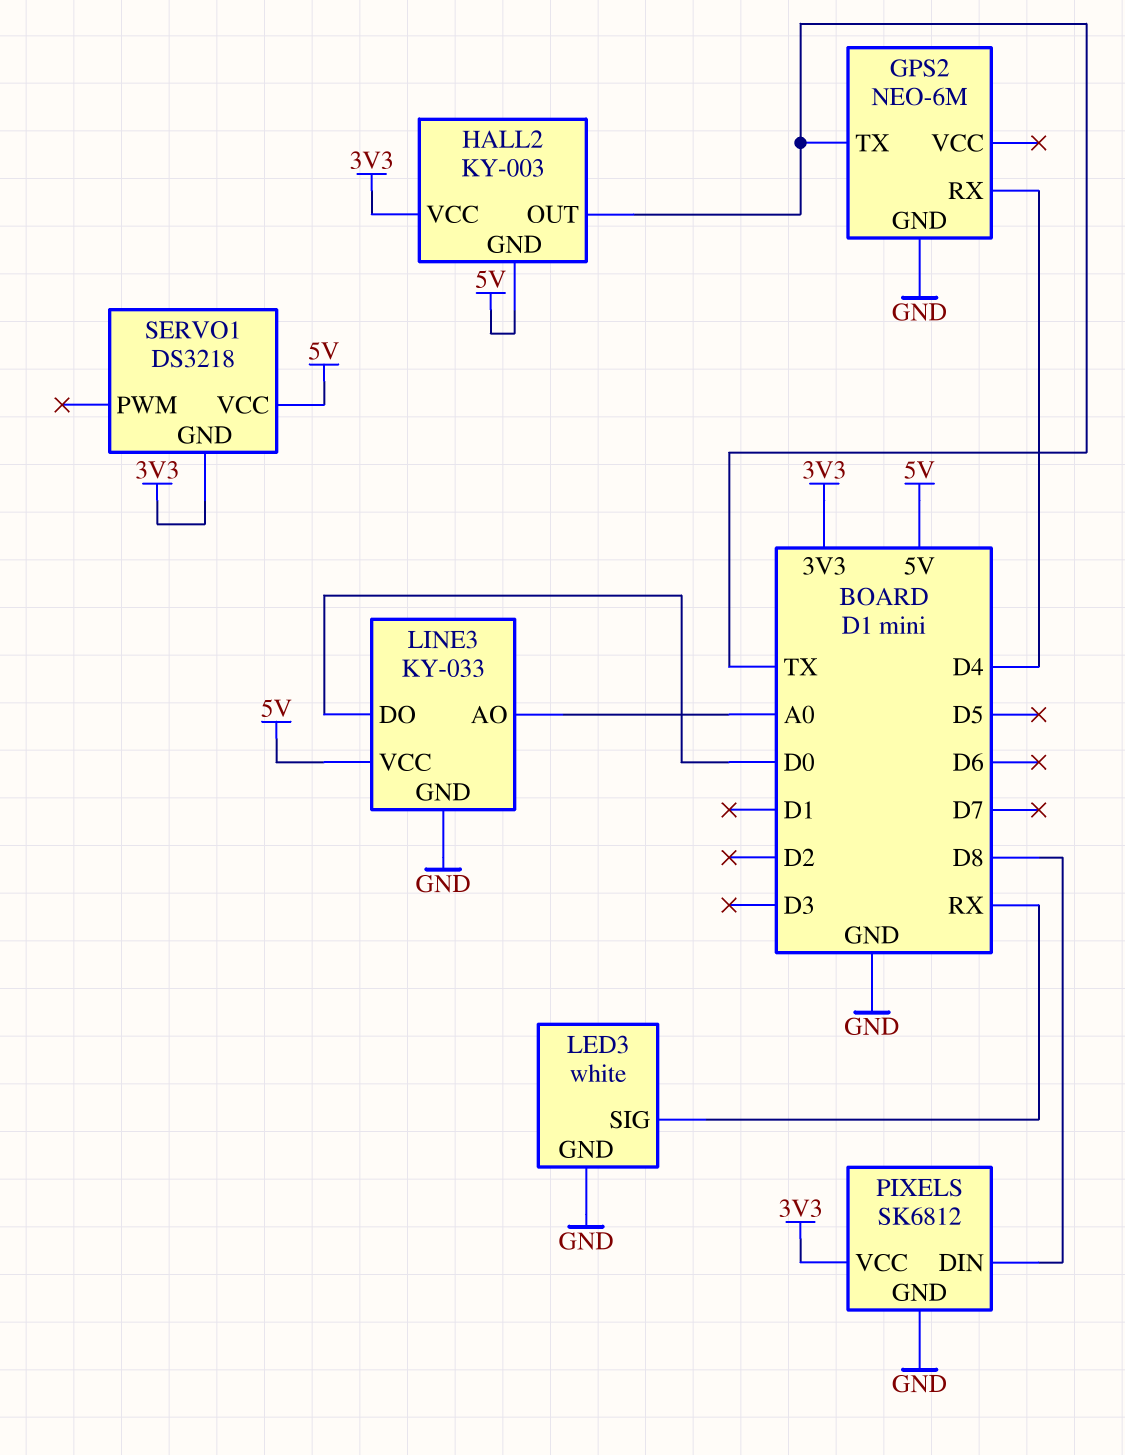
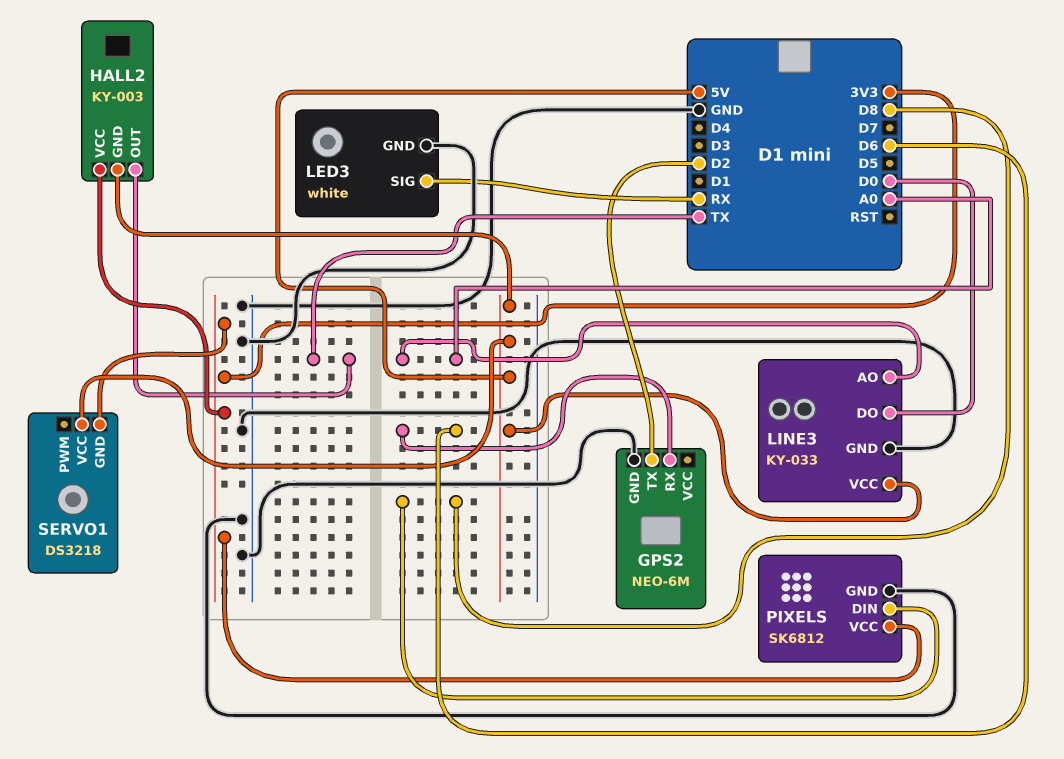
GPS2 pin RX: D4 -> D6
GPS2 pin TX: TX -> D2

